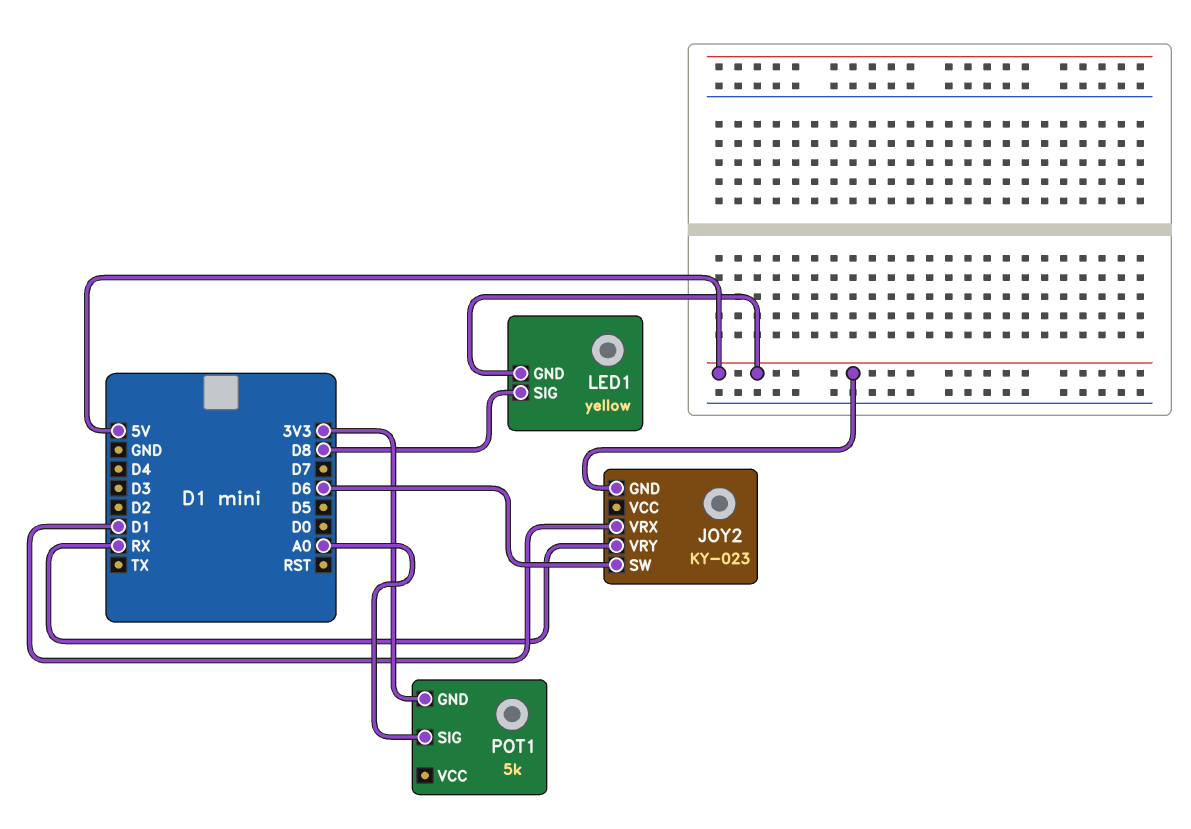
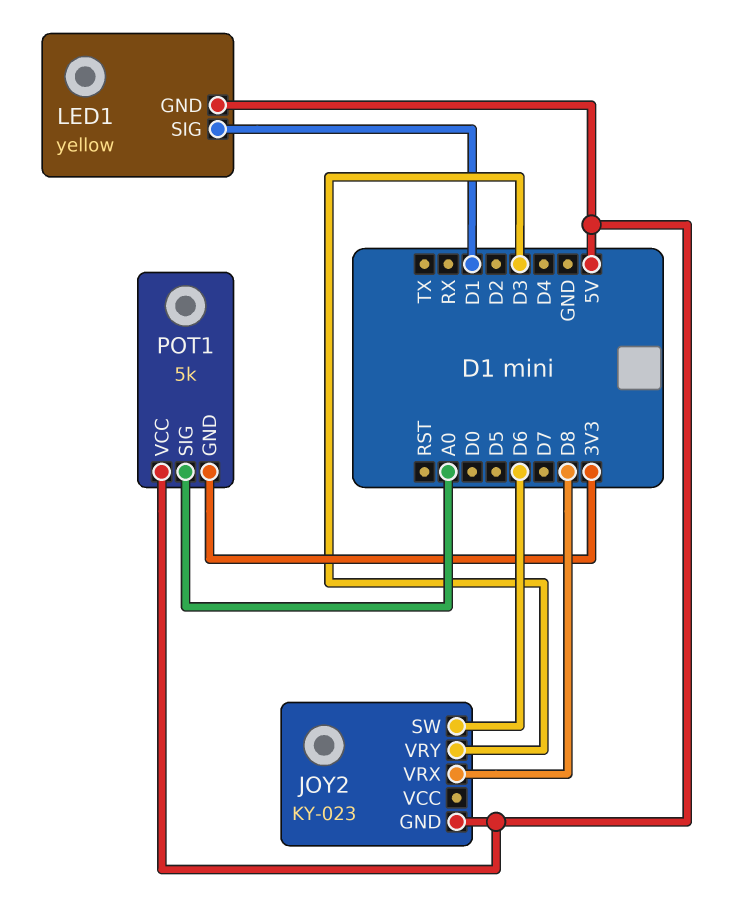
JOY2 pin VRX: D1 -> D8
JOY2 pin VRY: RX -> D3
LED1 pin SIG: D8 -> D1
POT1 pin VCC: none -> 5V

